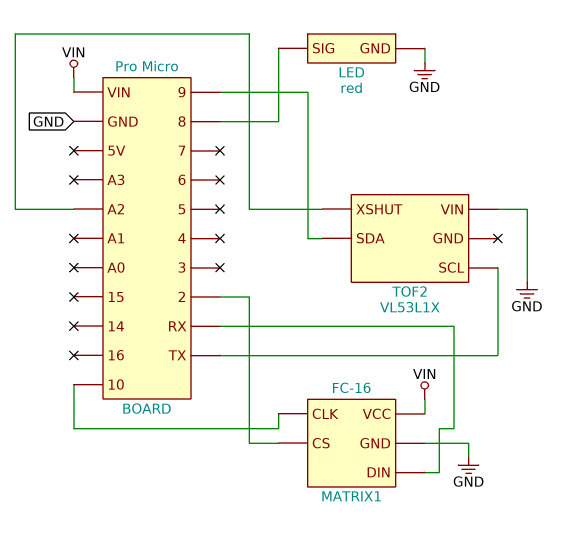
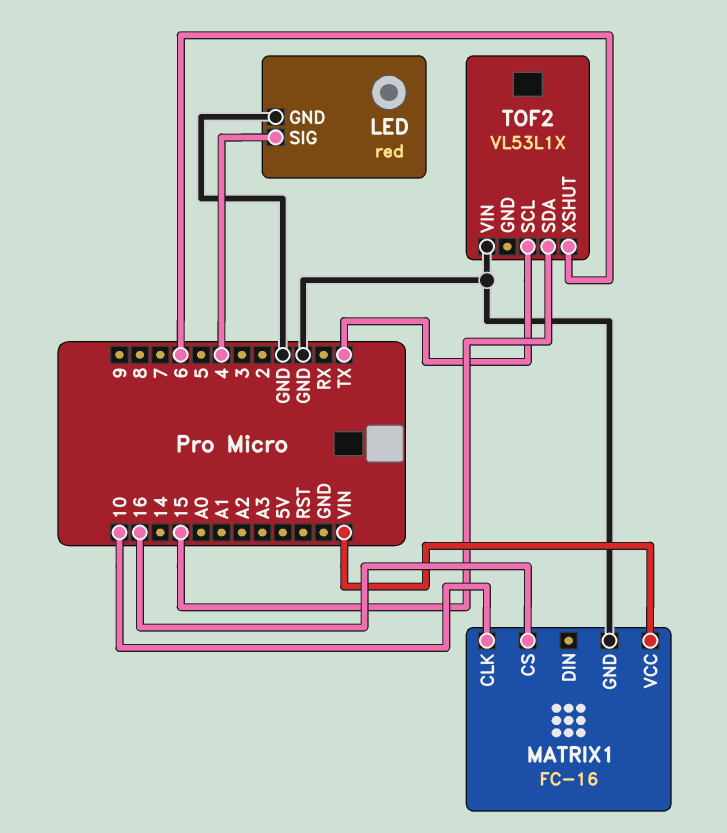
LED pin SIG: 8 -> 4
MATRIX1 pin CS: 2 -> 16
MATRIX1 pin DIN: RX -> none
TOF2 pin SDA: 9 -> 15
TOF2 pin XSHUT: A2 -> 6

